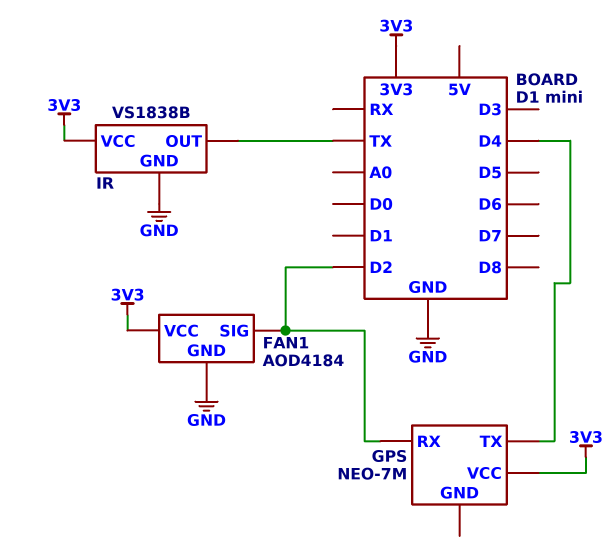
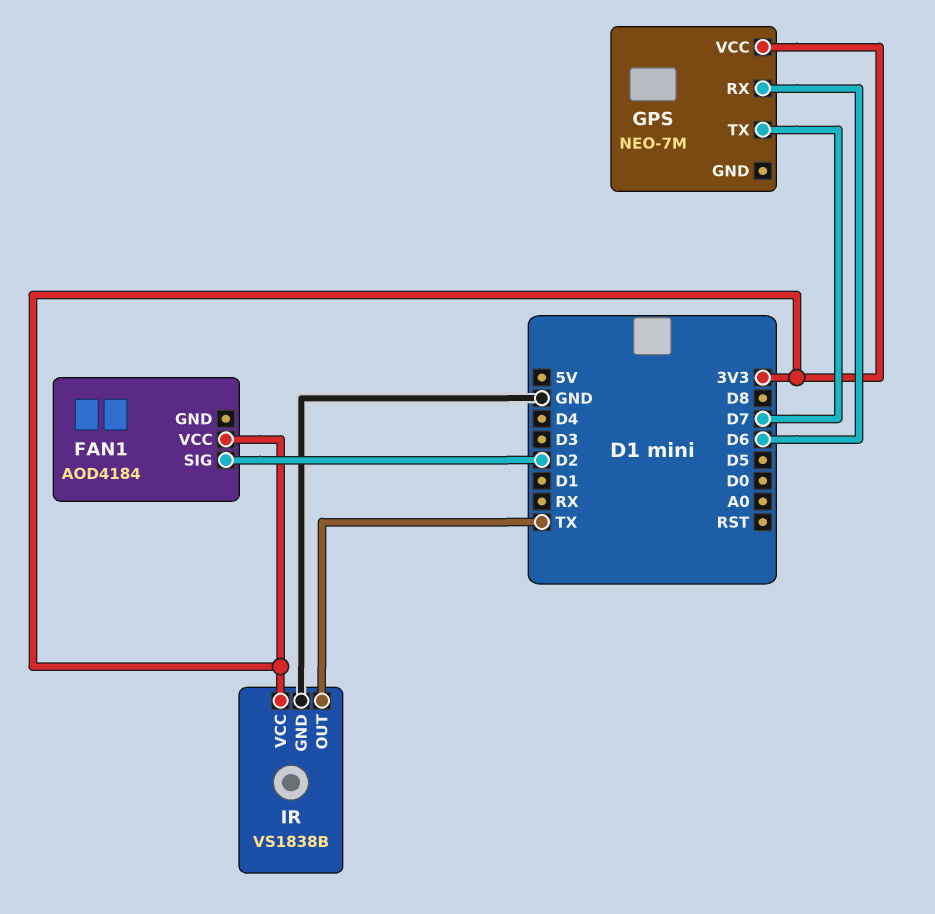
FAN1 pin GND: GND -> none
GPS pin RX: D2 -> D6
GPS pin TX: D4 -> D7

